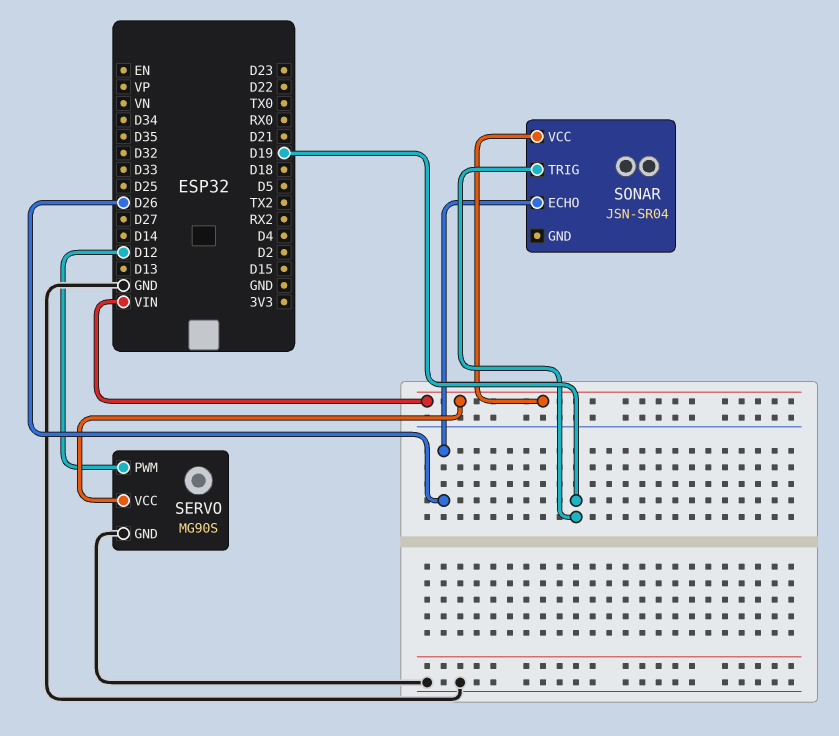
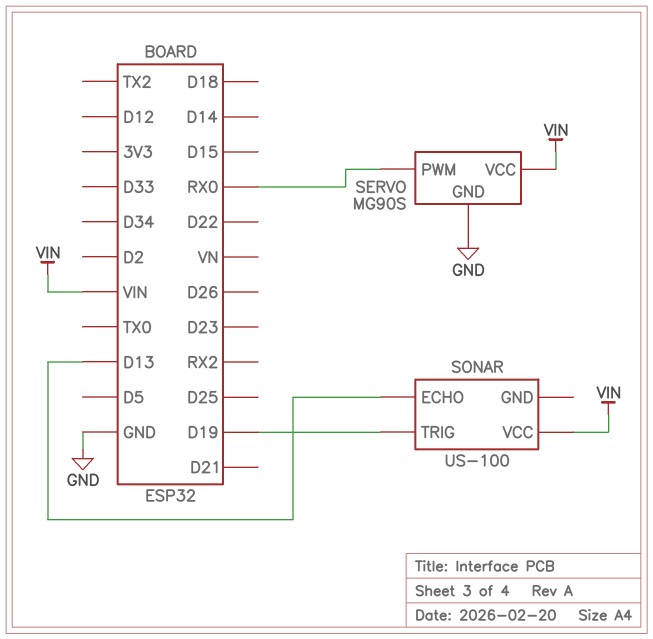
SERVO pin PWM: D12 -> RX0
SONAR: JSN-SR04 -> US-100
SONAR pin ECHO: D26 -> D13

